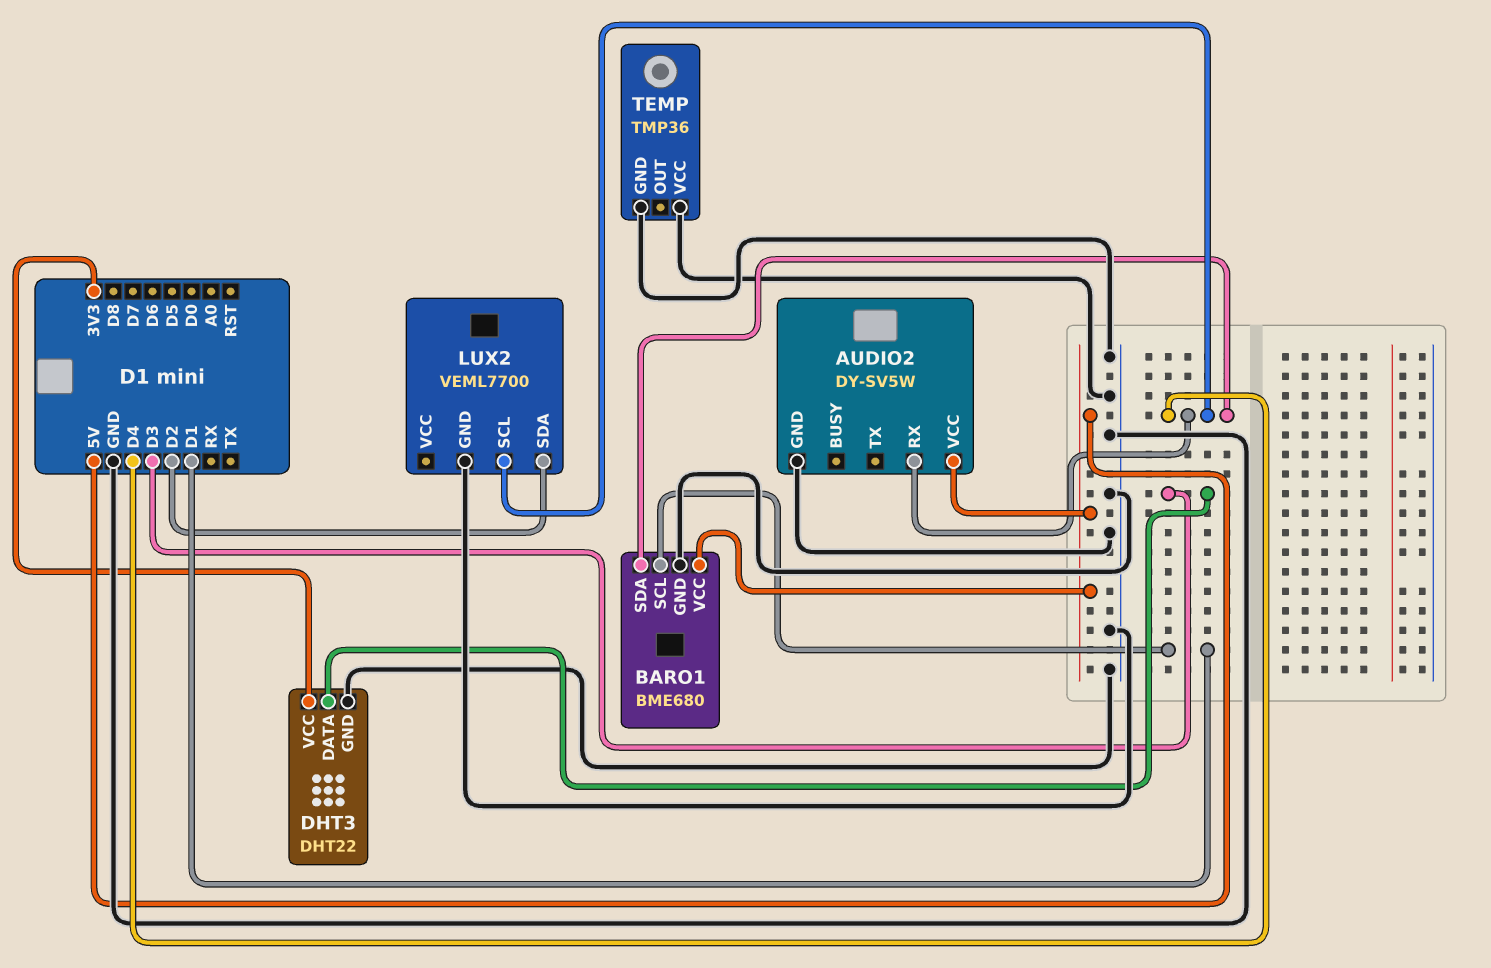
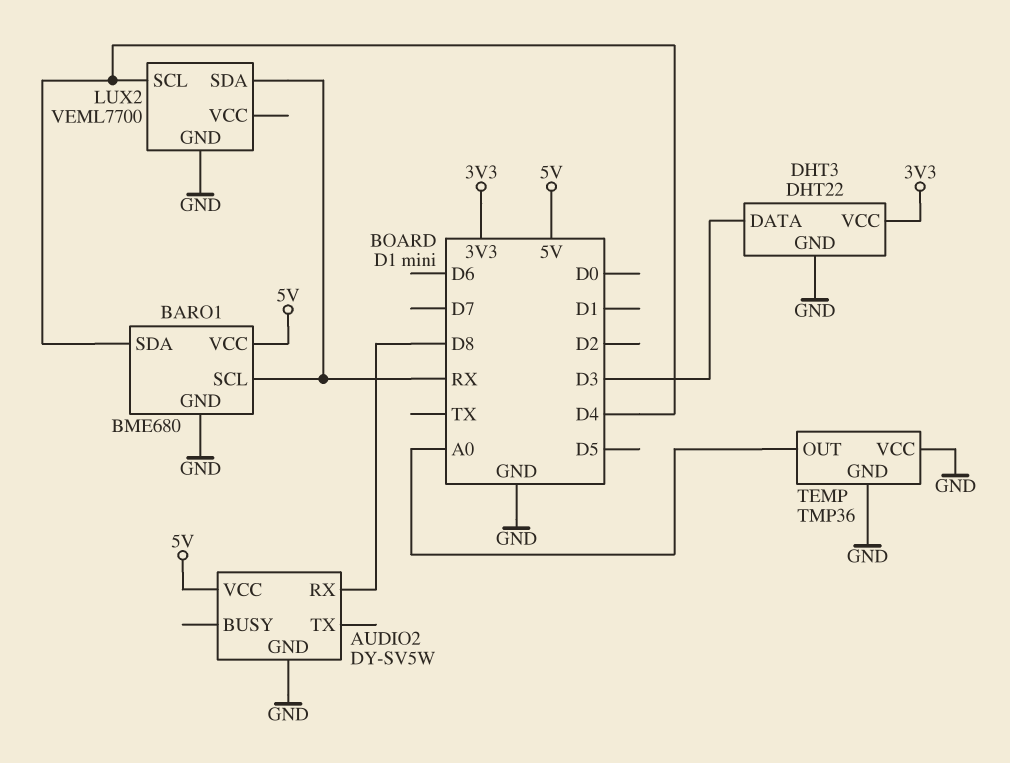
AUDIO2 pin RX: D4 -> D8
BARO1 pin SCL: D1 -> RX
LUX2 pin SDA: D2 -> RX
TEMP pin OUT: none -> A0

